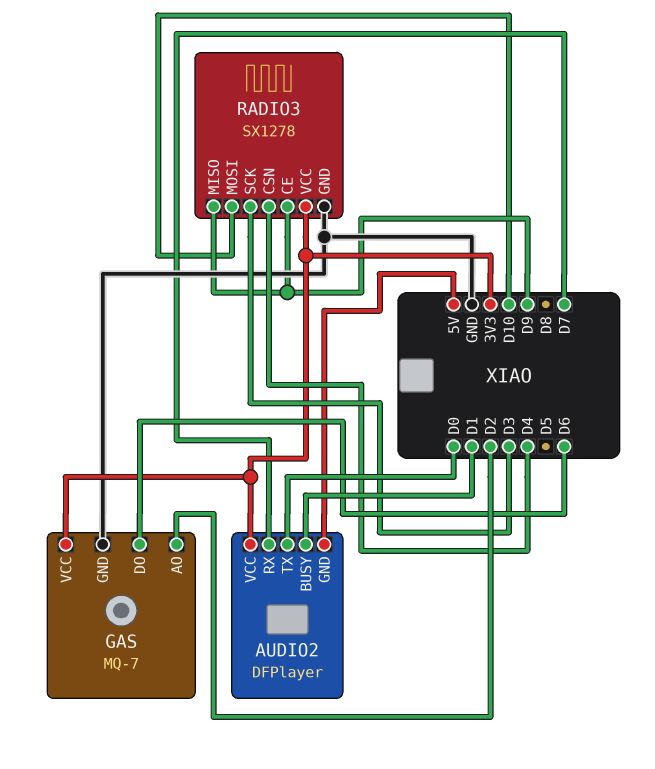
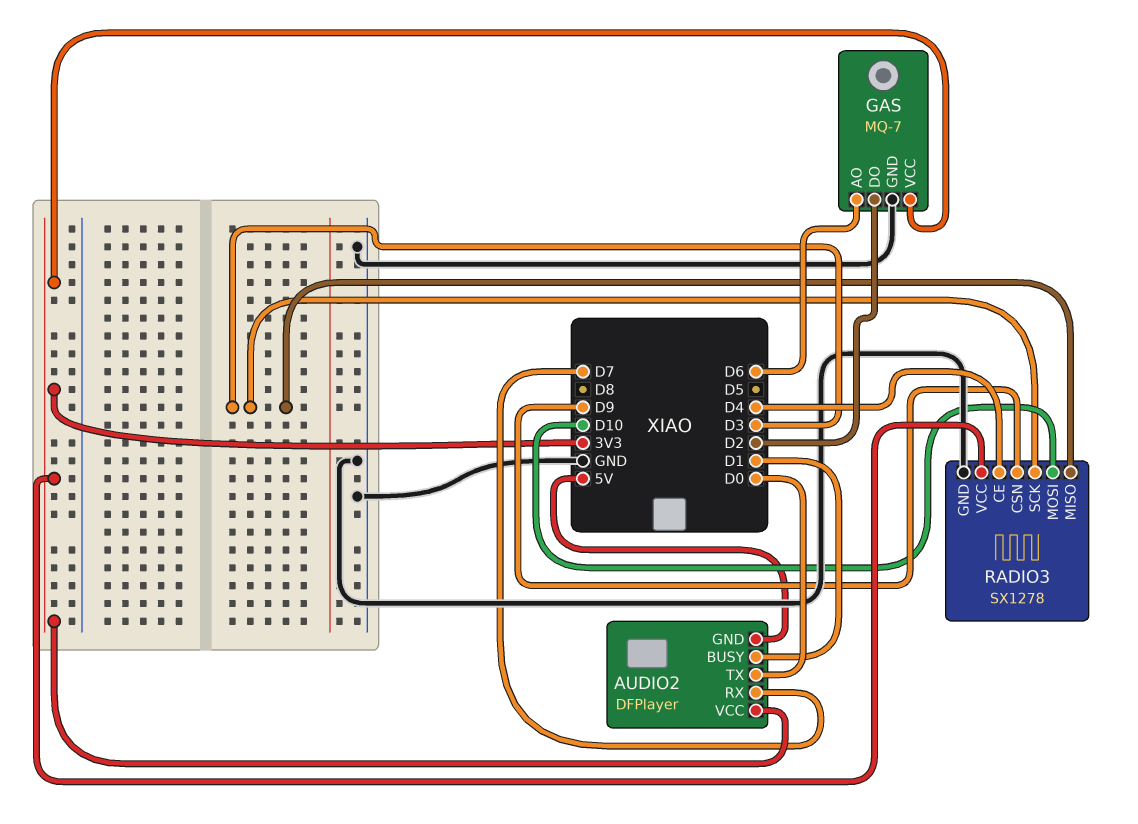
GAS pin AO: D2 -> D6
GAS pin DO: D6 -> D2
RADIO3 pin CE: D9 -> D4
RADIO3 pin CSN: D4 -> D9
RADIO3 pin MISO: D9 -> D3

